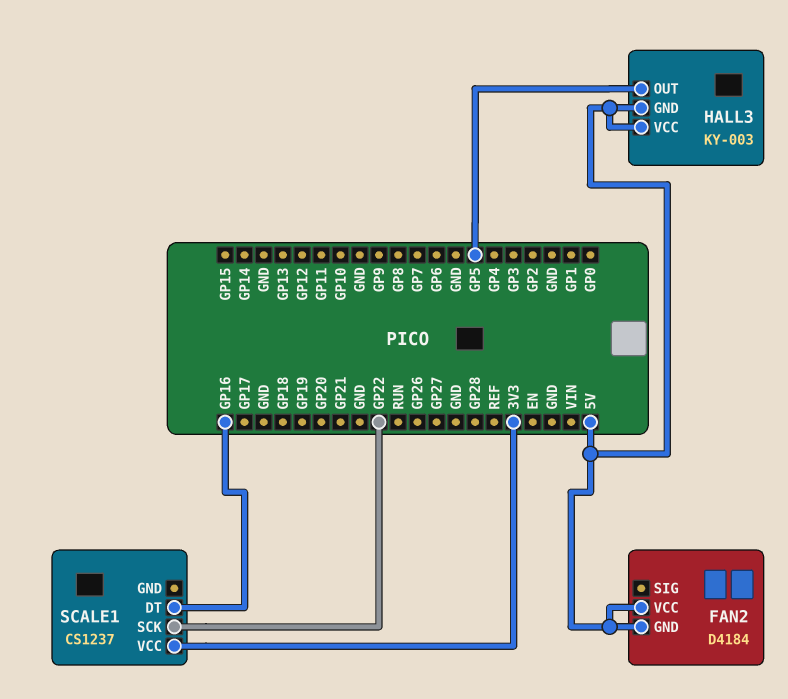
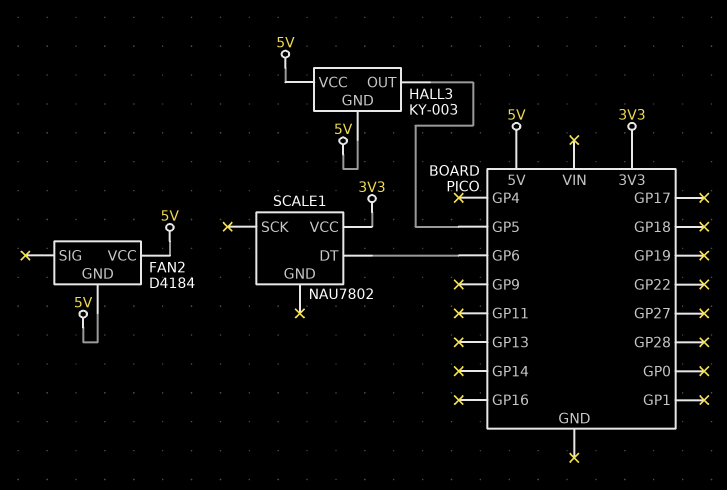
SCALE1: CS1237 -> NAU7802
SCALE1 pin DT: GP16 -> GP6
SCALE1 pin SCK: GP22 -> none

